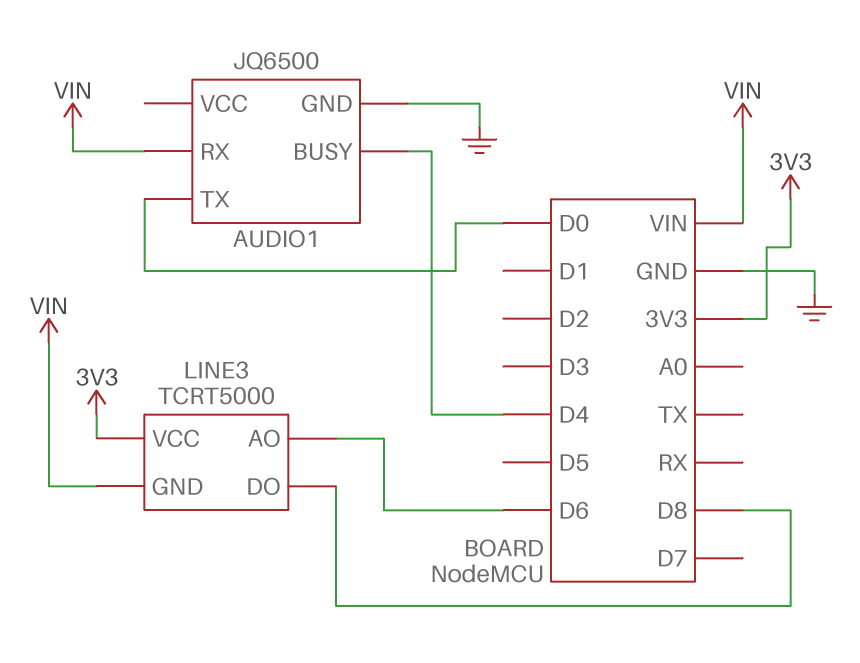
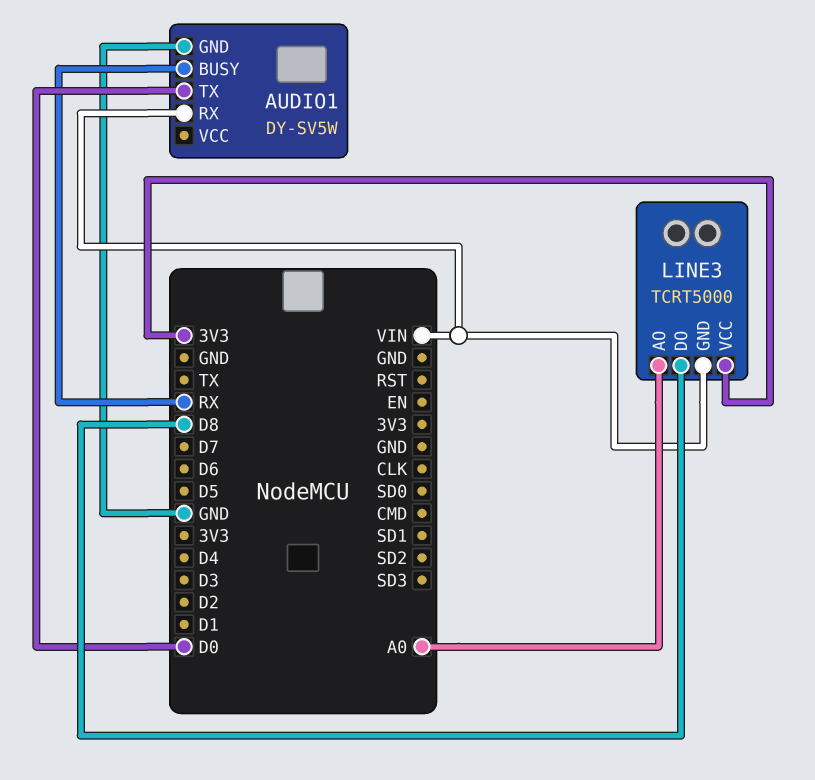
AUDIO1: JQ6500 -> DY-SV5W
AUDIO1 pin BUSY: D4 -> RX
LINE3 pin AO: D6 -> A0

